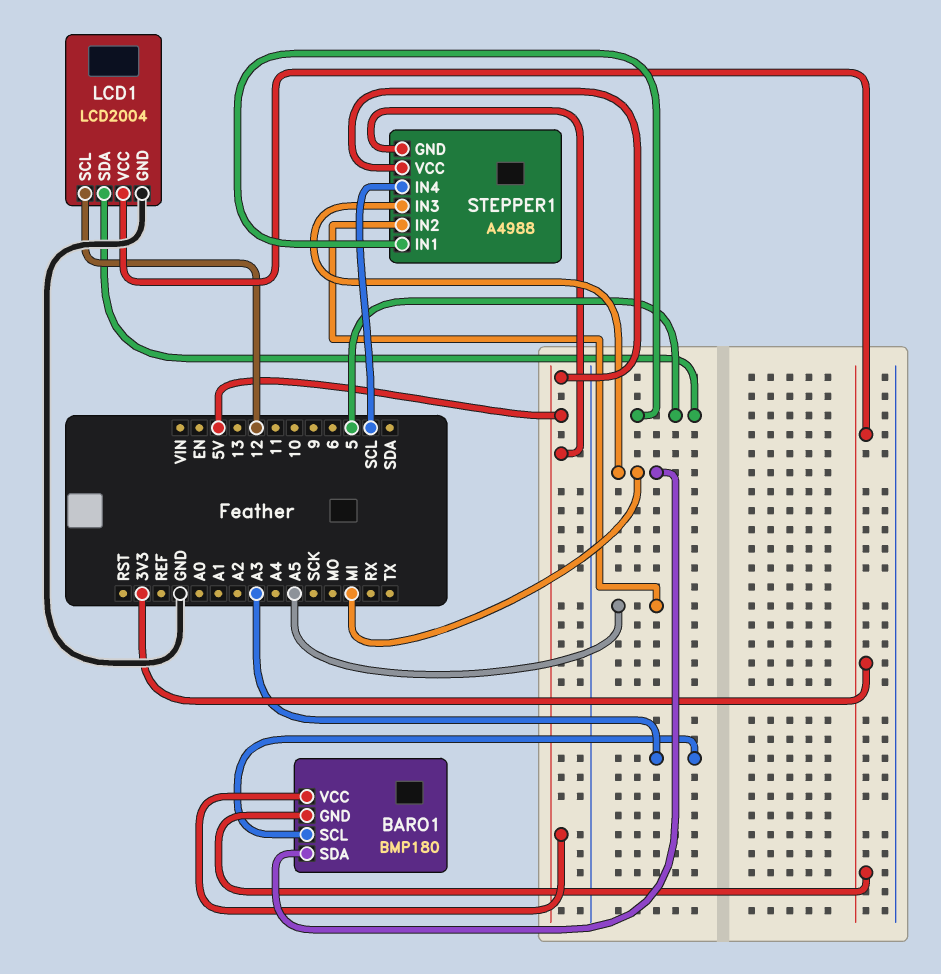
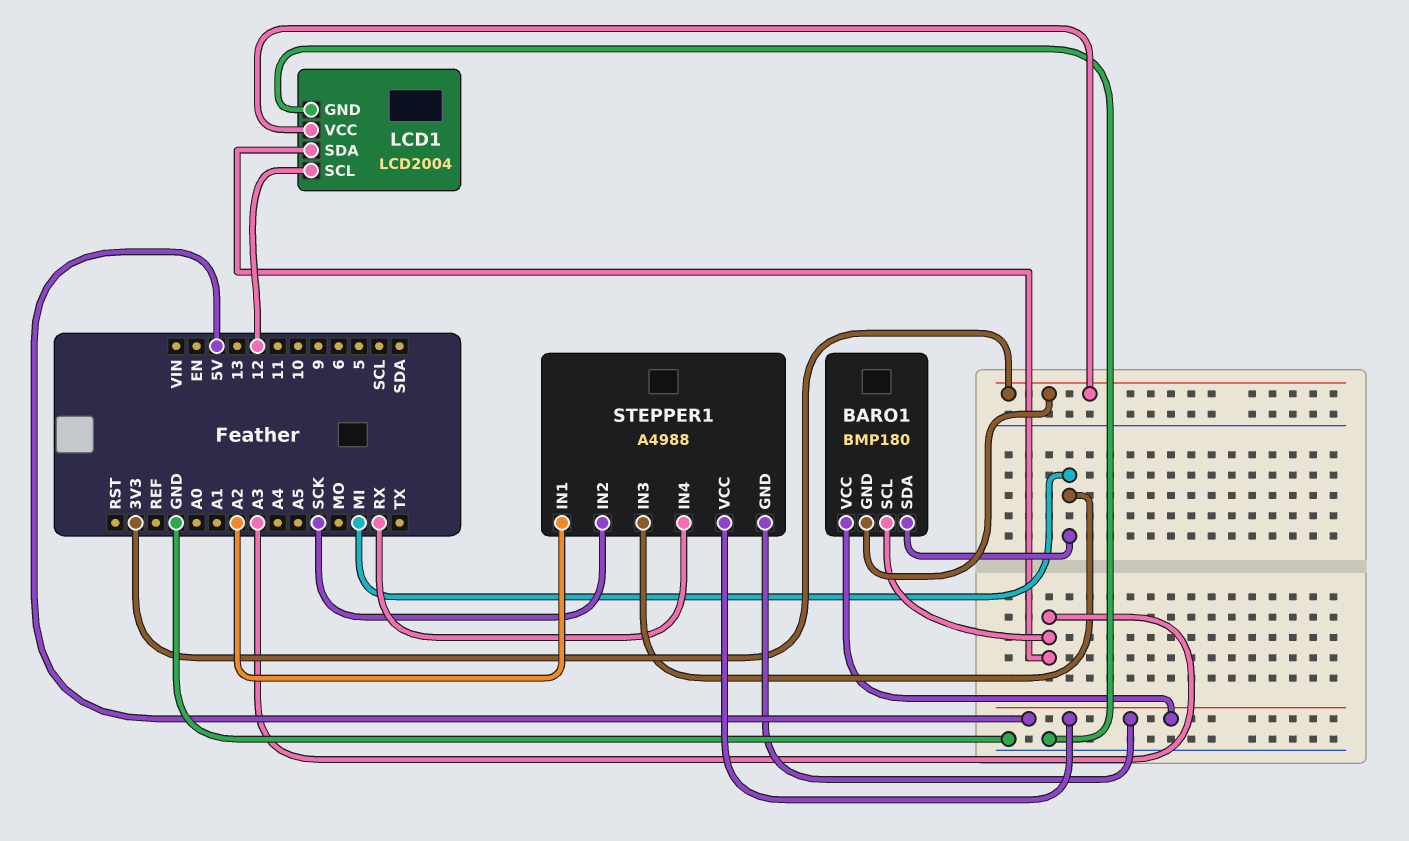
LCD1 pin SDA: 5 -> A3
STEPPER1 pin IN1: 5 -> A2
STEPPER1 pin IN2: A5 -> SCK
STEPPER1 pin IN4: SCL -> RX

